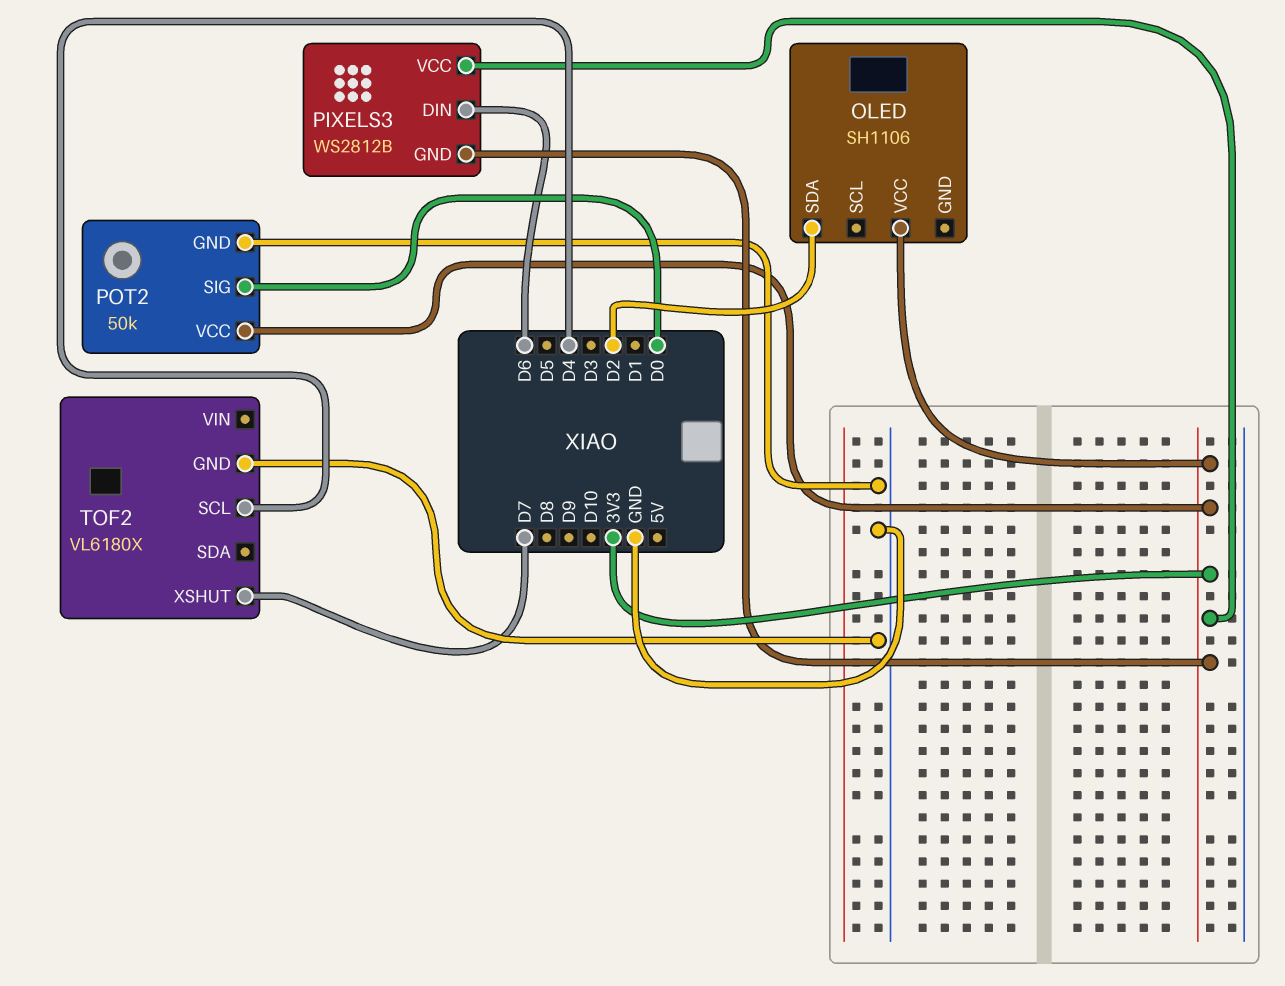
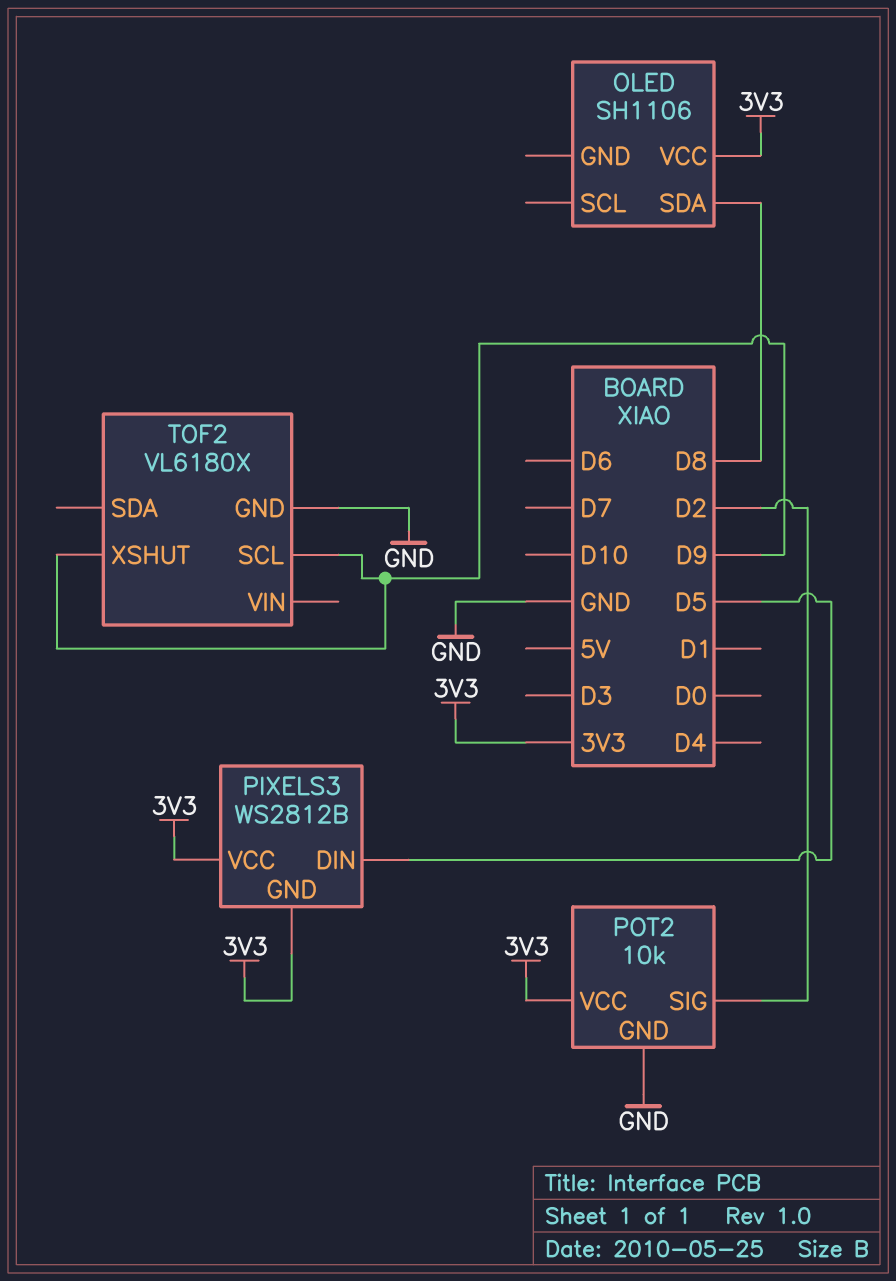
OLED pin SDA: D2 -> D8
PIXELS3 pin DIN: D6 -> D5
POT2: 50k -> 10k
POT2 pin SIG: D0 -> D2
TOF2 pin SCL: D4 -> D9
TOF2 pin XSHUT: D7 -> D9

